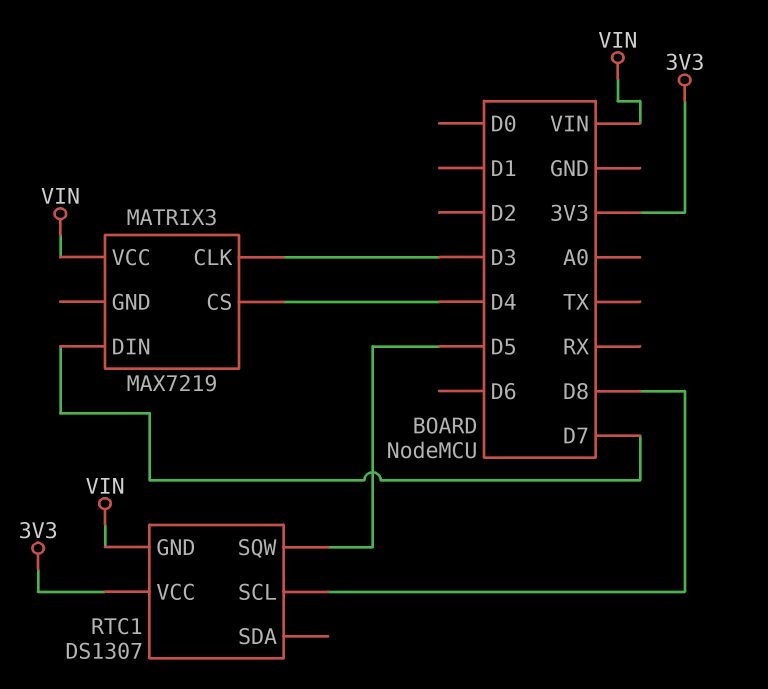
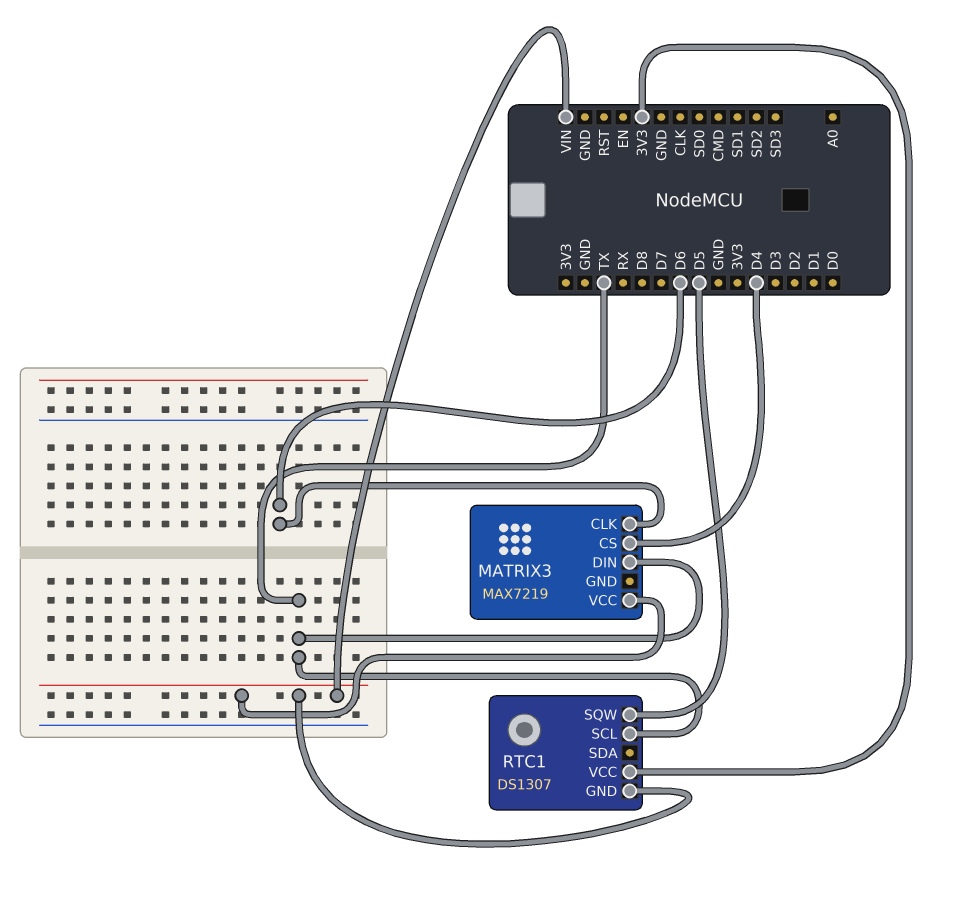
MATRIX3 pin CLK: D3 -> D6
MATRIX3 pin DIN: D7 -> TX
RTC1 pin SCL: D8 -> TX

